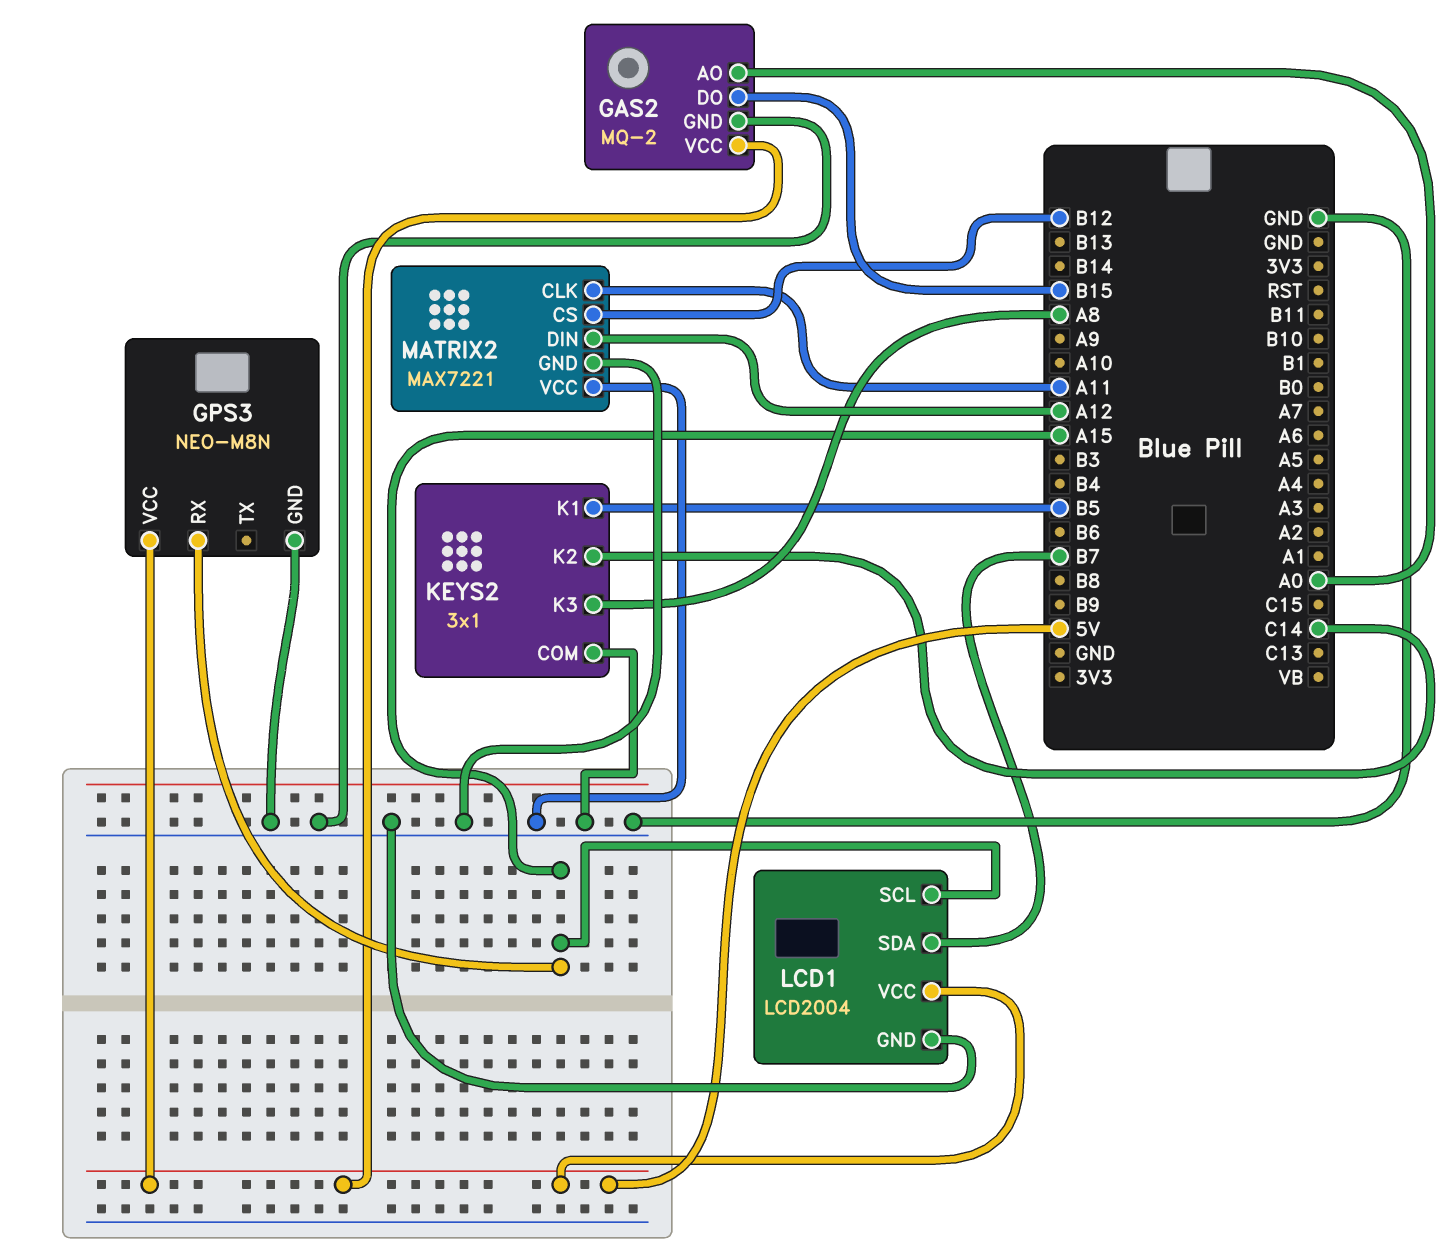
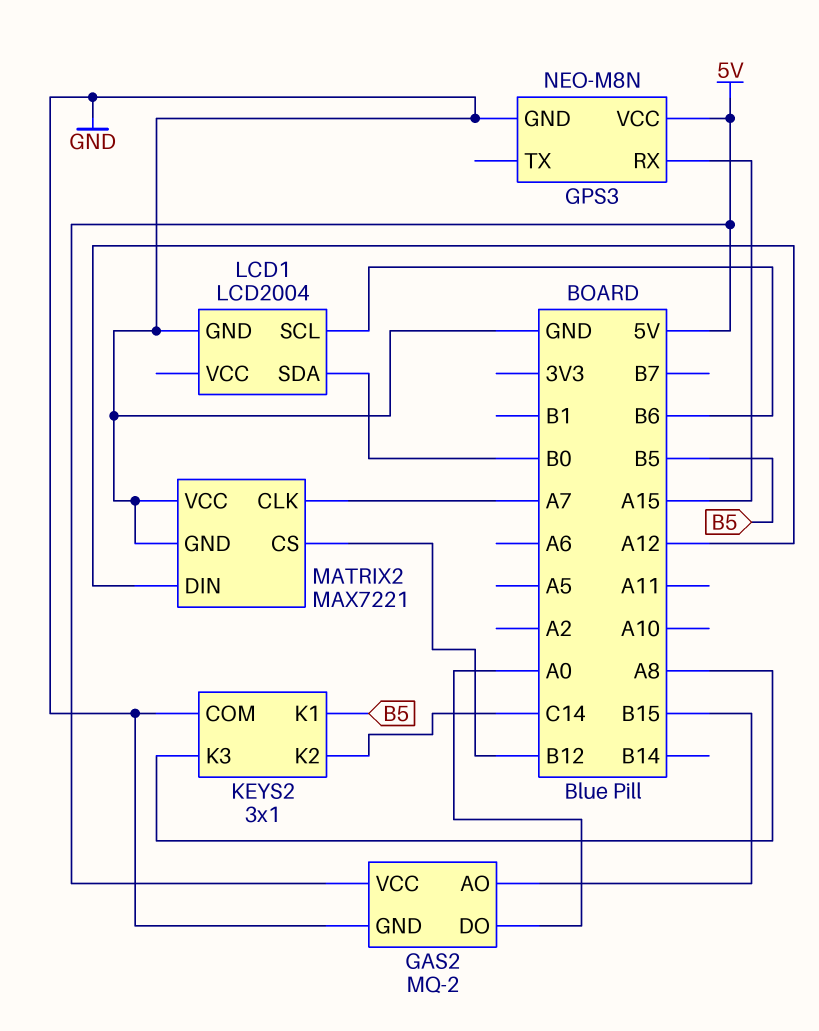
GAS2 pin AO: A0 -> B15
GAS2 pin DO: B15 -> A0
LCD1 pin SCL: A15 -> B6
LCD1 pin SDA: B7 -> B0
LCD1 pin VCC: 5V -> none
MATRIX2 pin CLK: A11 -> A7

